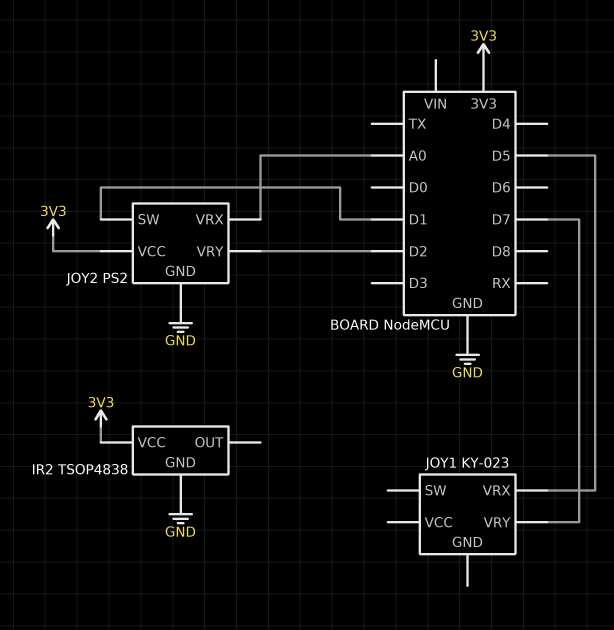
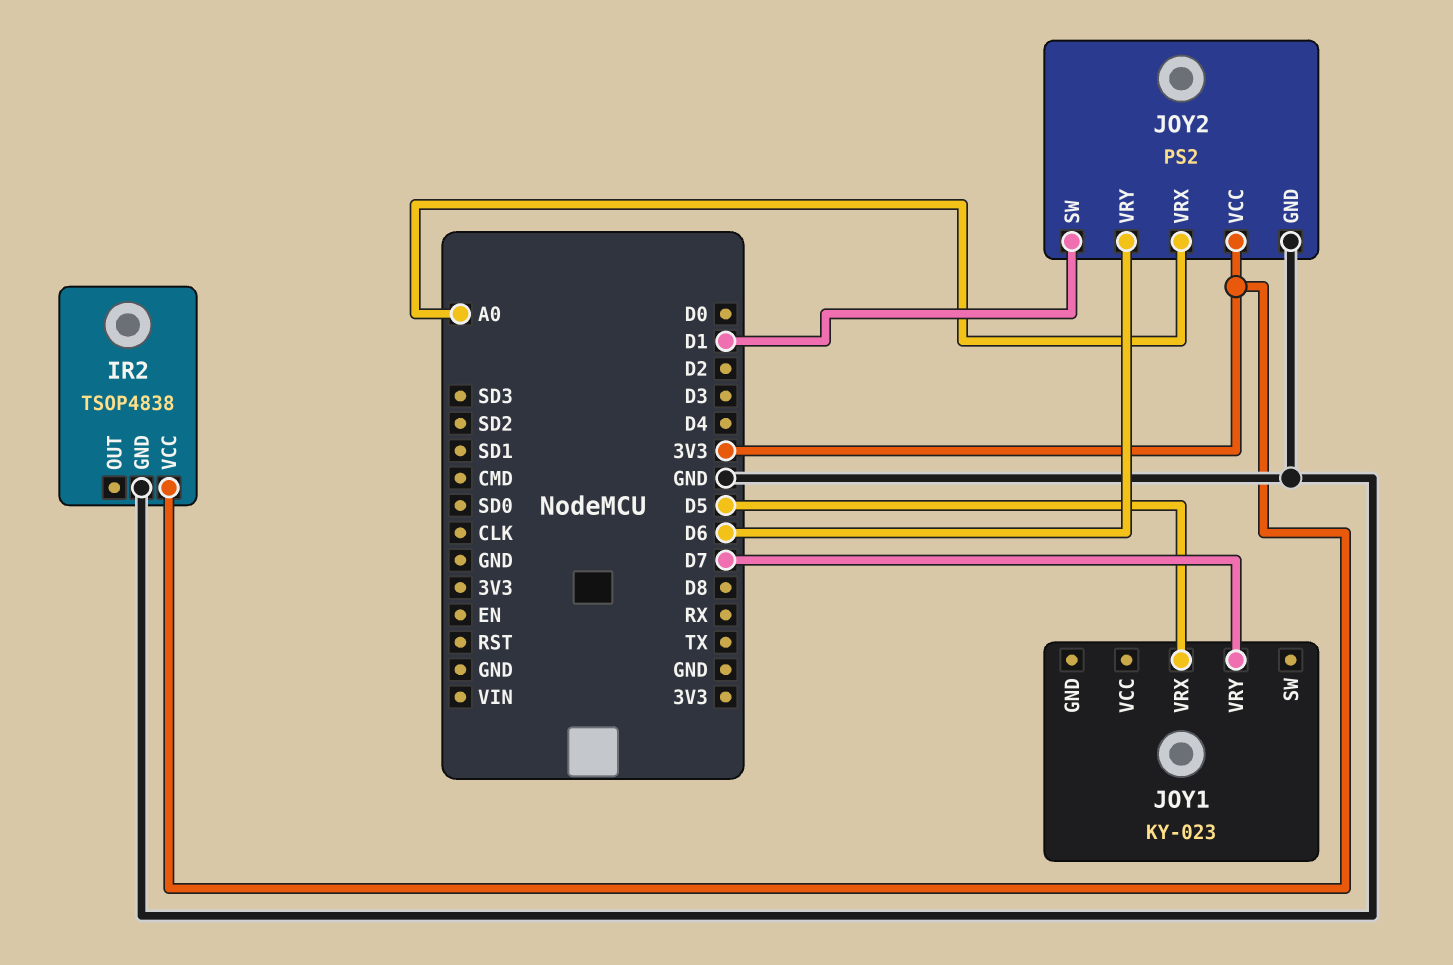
JOY2 pin VRY: D2 -> D6

